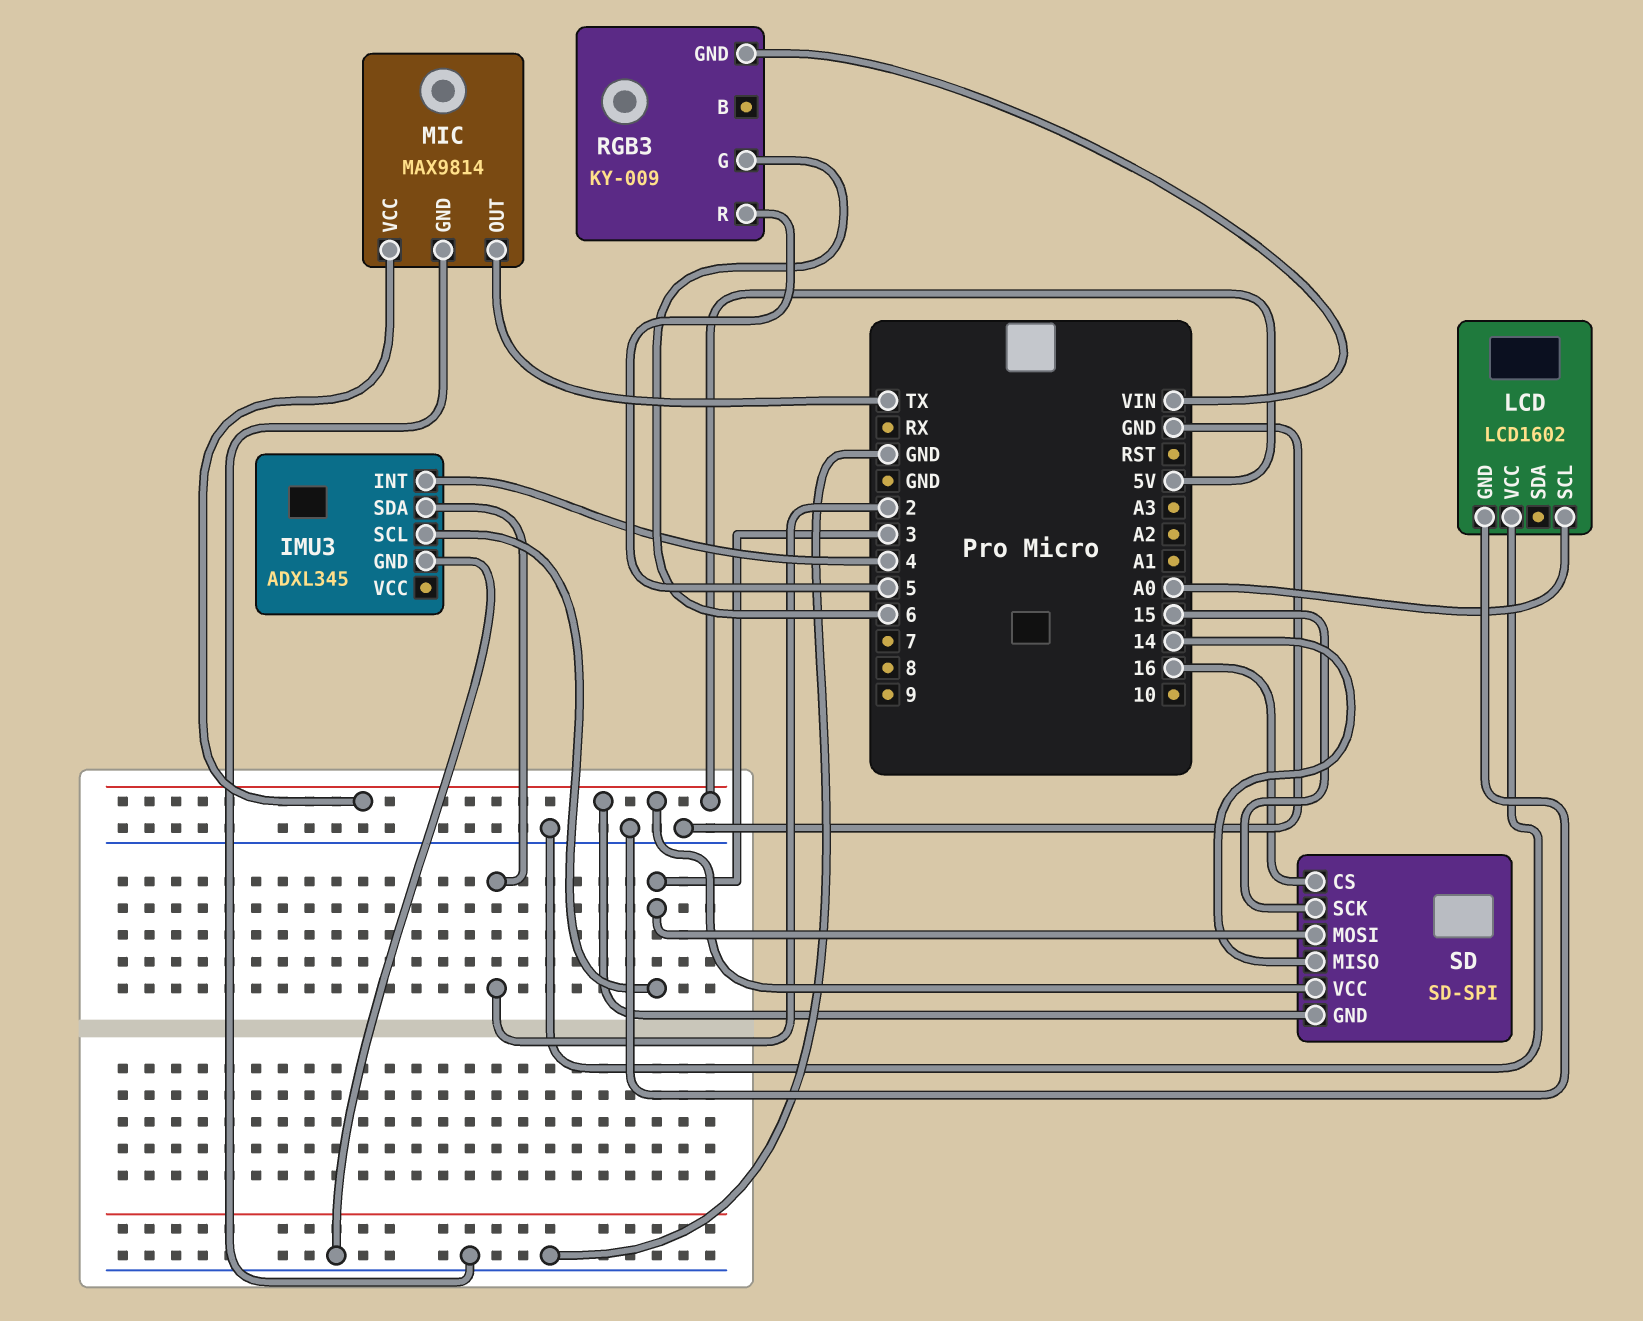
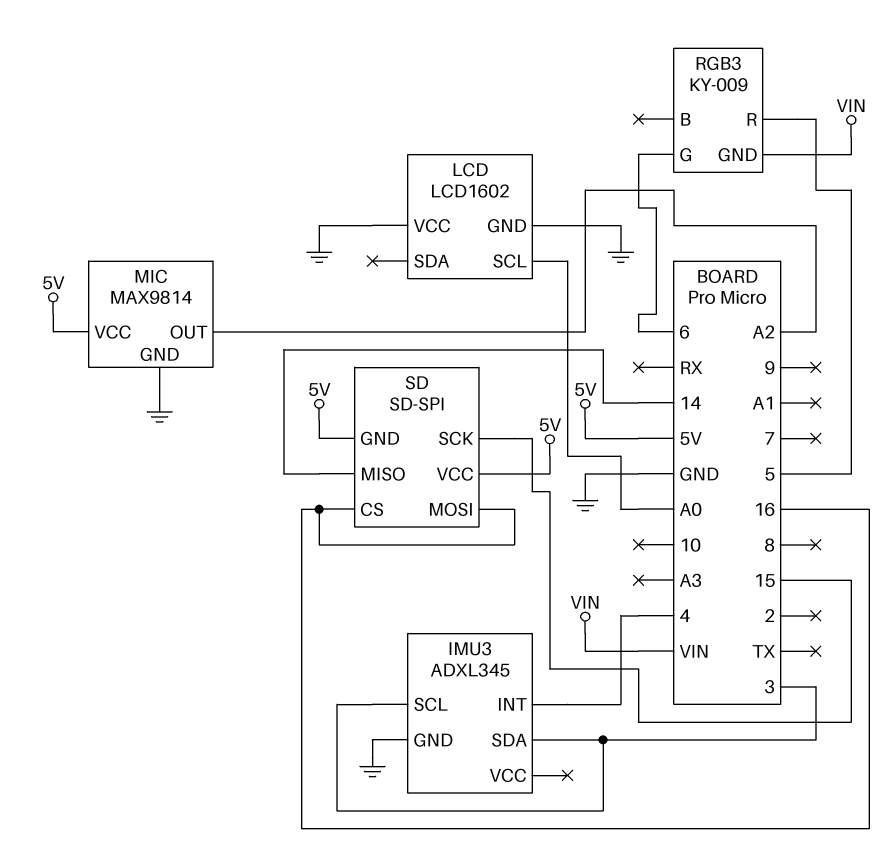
IMU3 pin SDA: 2 -> 3
MIC pin OUT: TX -> A2
SD pin MOSI: 3 -> 16

